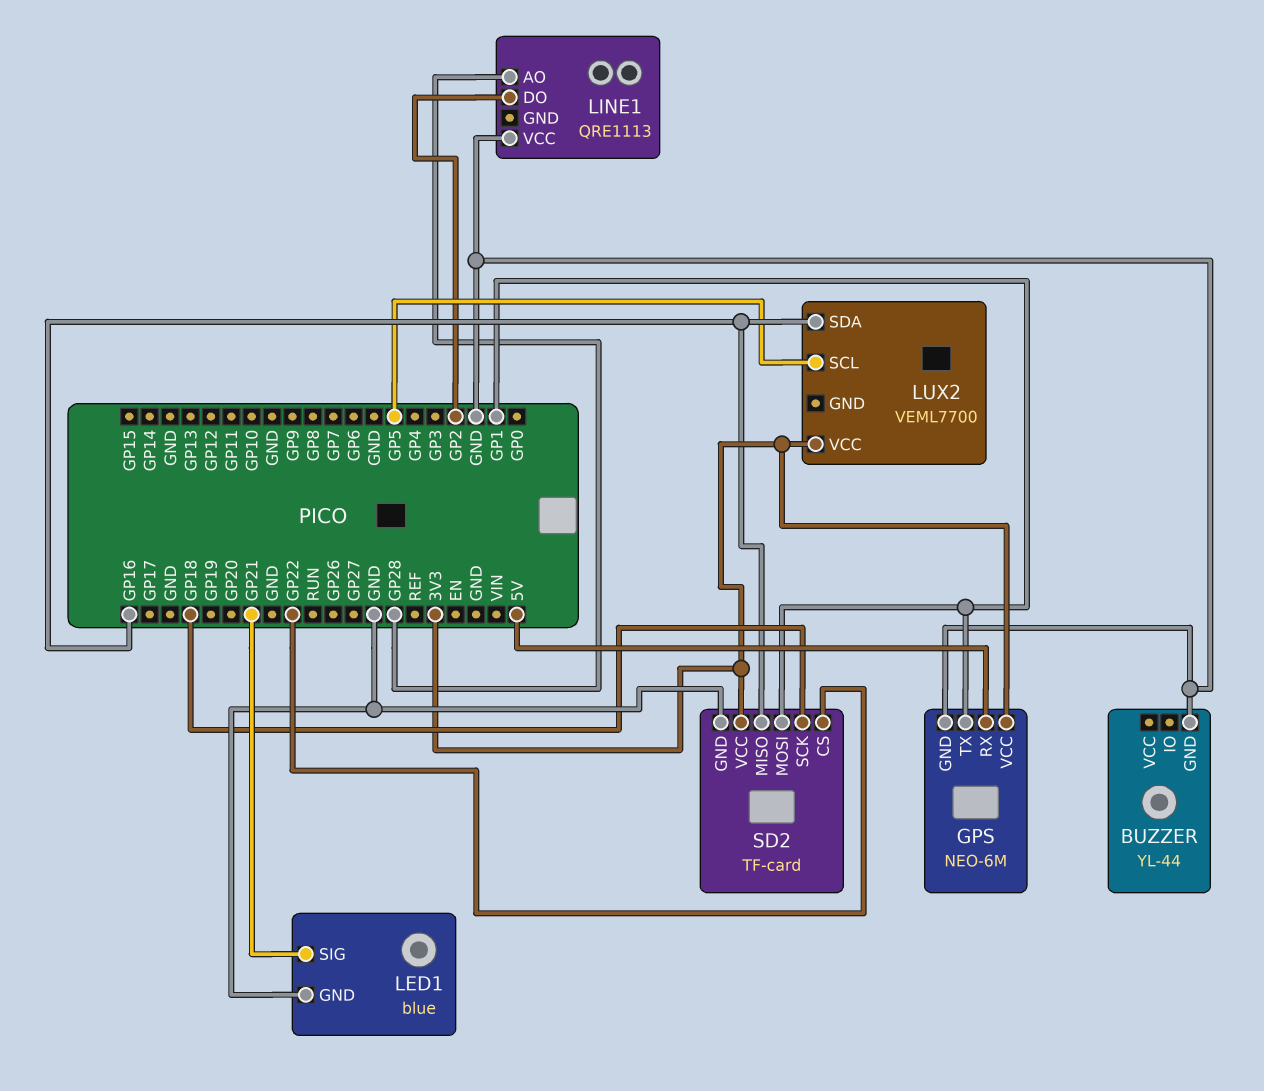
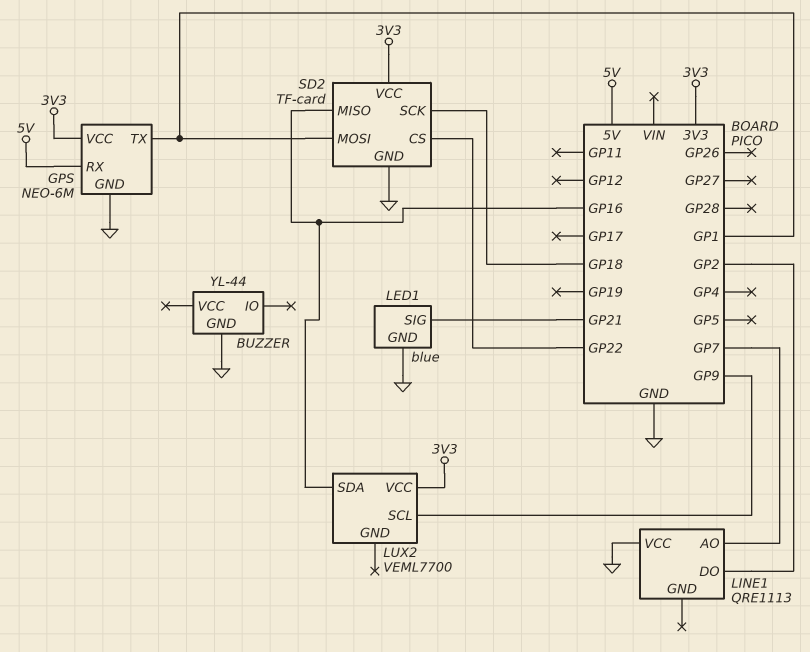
LINE1 pin AO: GP28 -> GP7
LUX2 pin SCL: GP5 -> GP9

